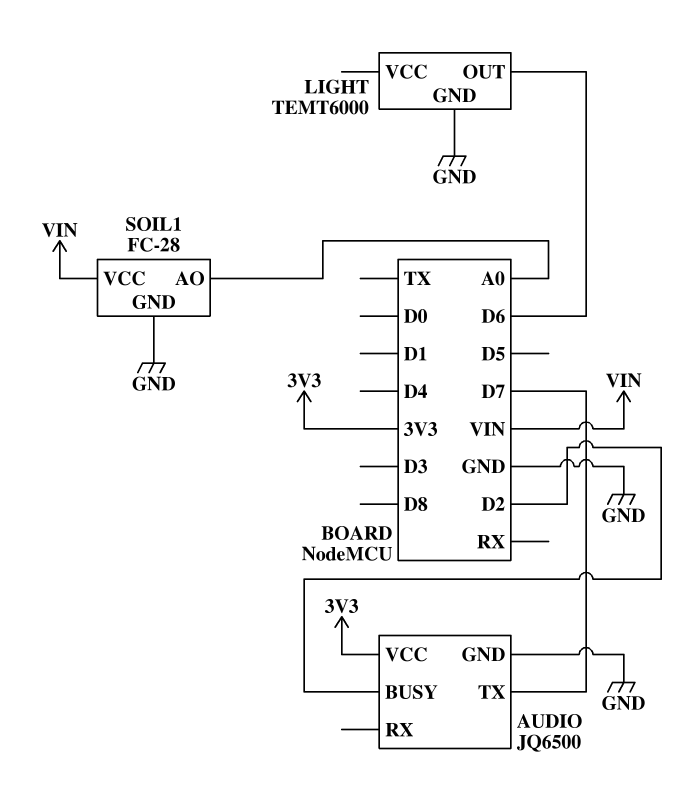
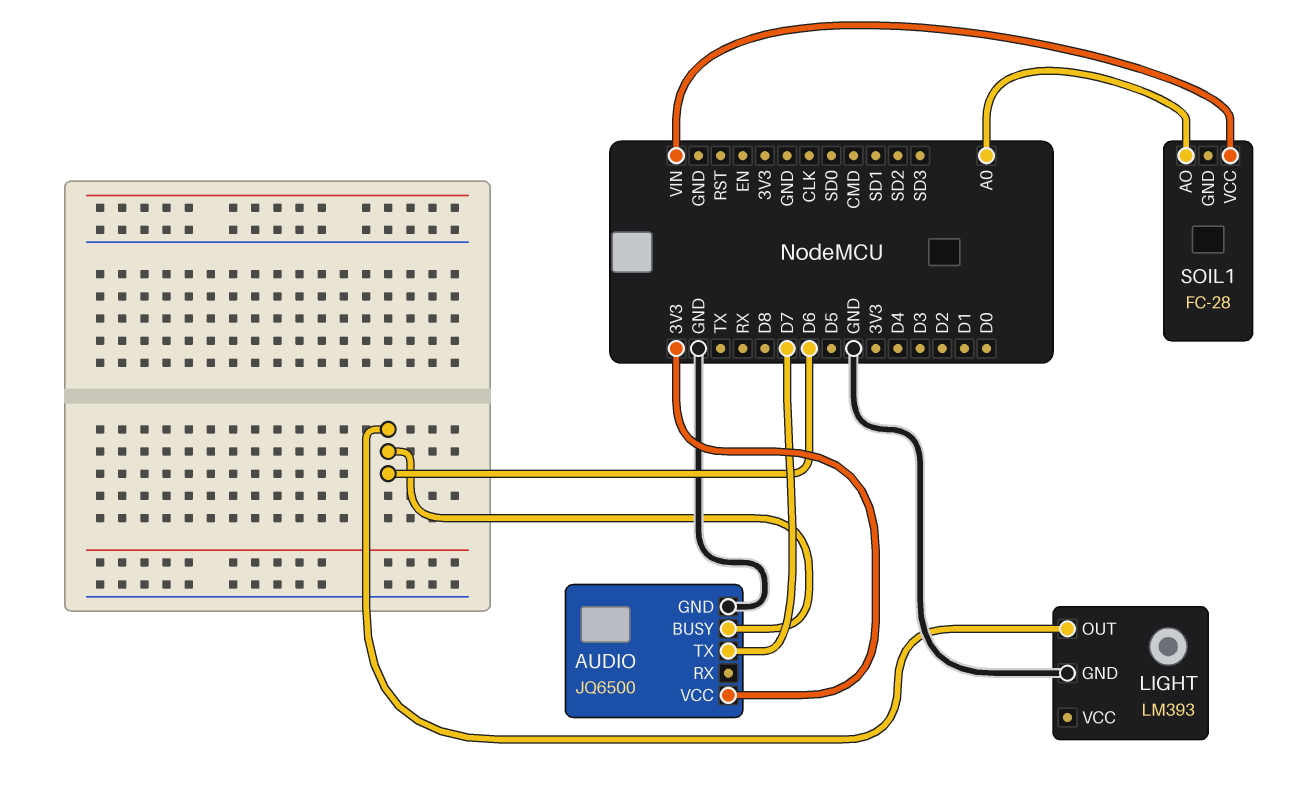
AUDIO pin BUSY: D2 -> D6
LIGHT: TEMT6000 -> LM393
SOIL1 pin GND: GND -> none

